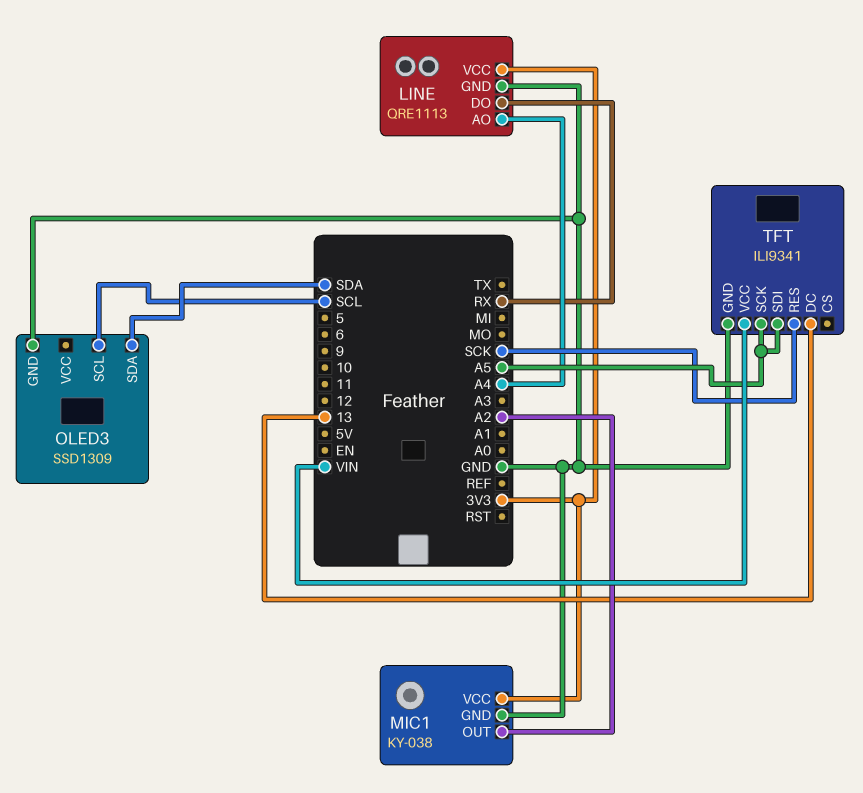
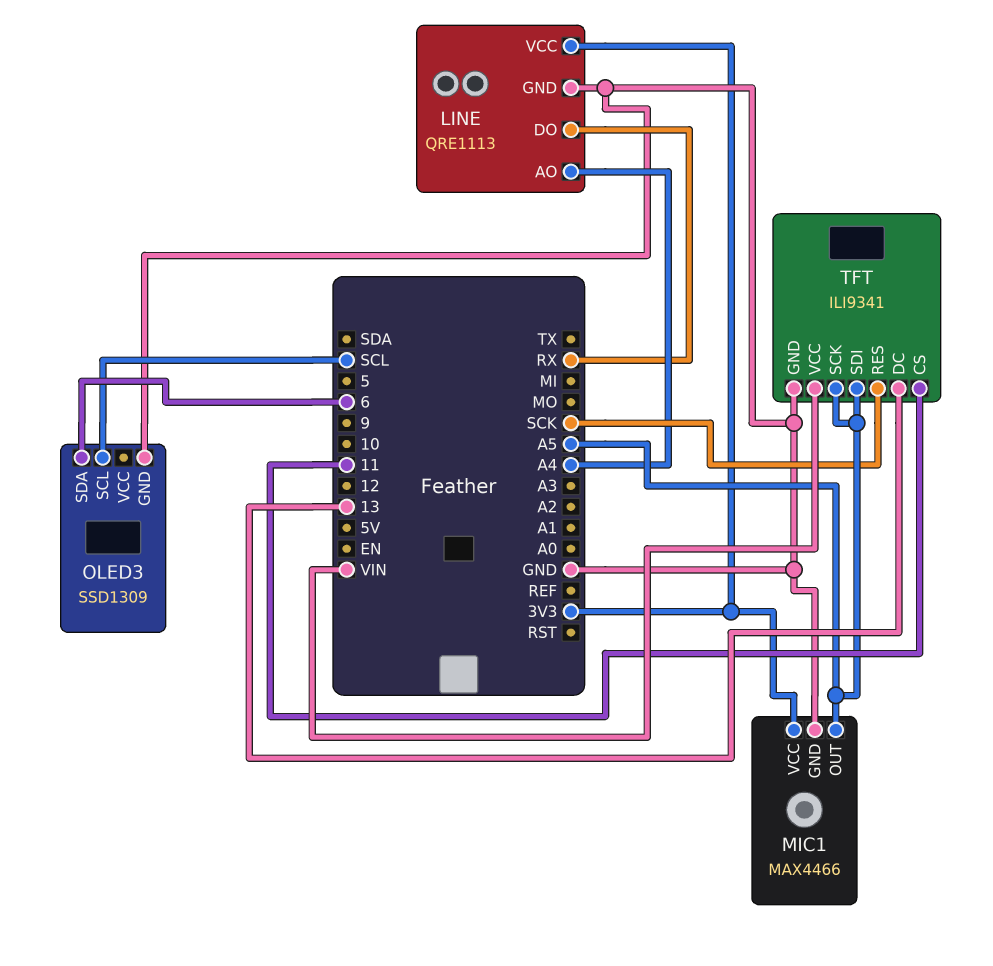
MIC1: KY-038 -> MAX4466
MIC1 pin OUT: A2 -> A5
OLED3 pin SDA: SDA -> 6
TFT pin CS: none -> 11

